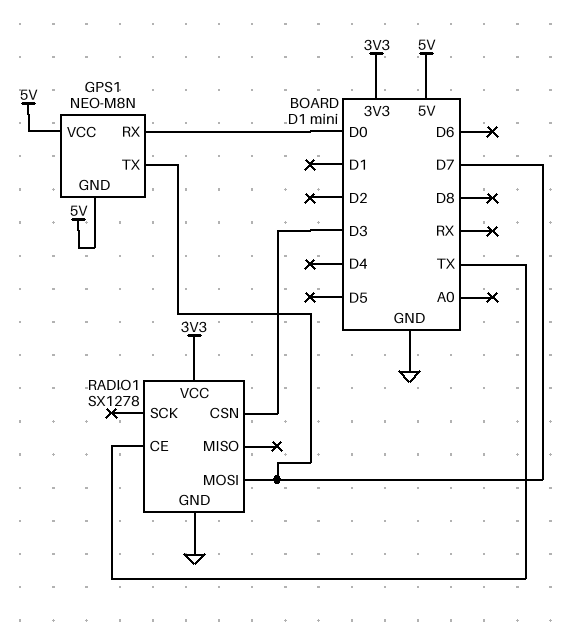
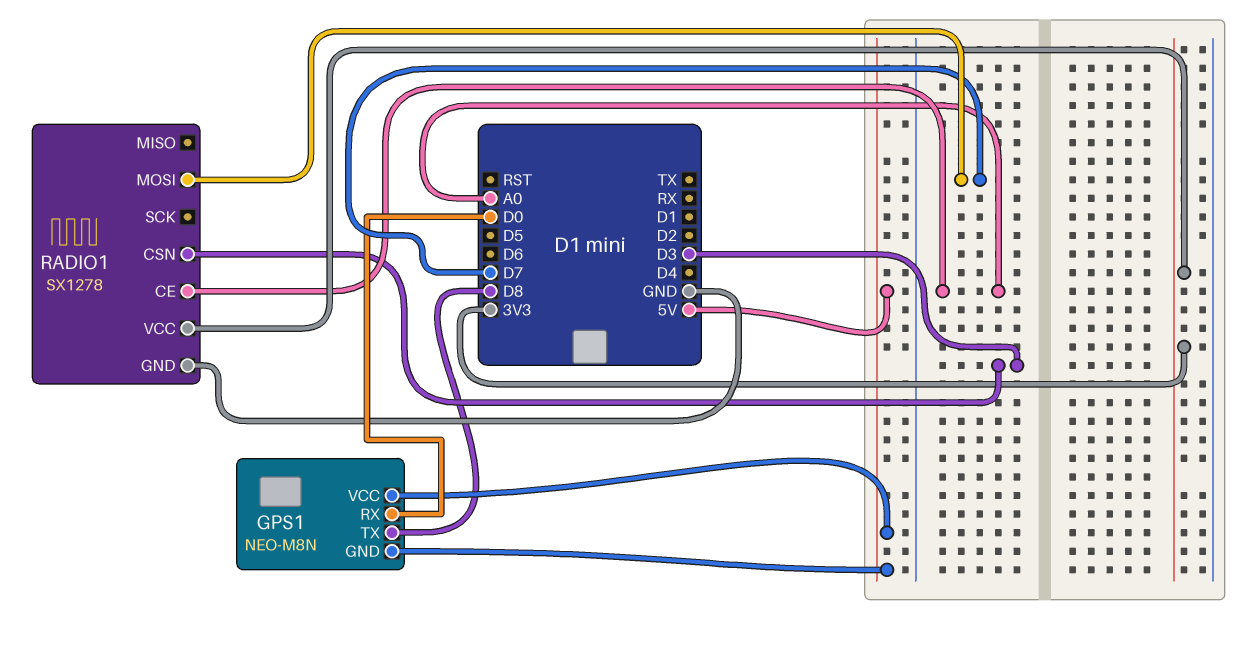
GPS1 pin TX: D7 -> D8
RADIO1 pin CE: TX -> A0

